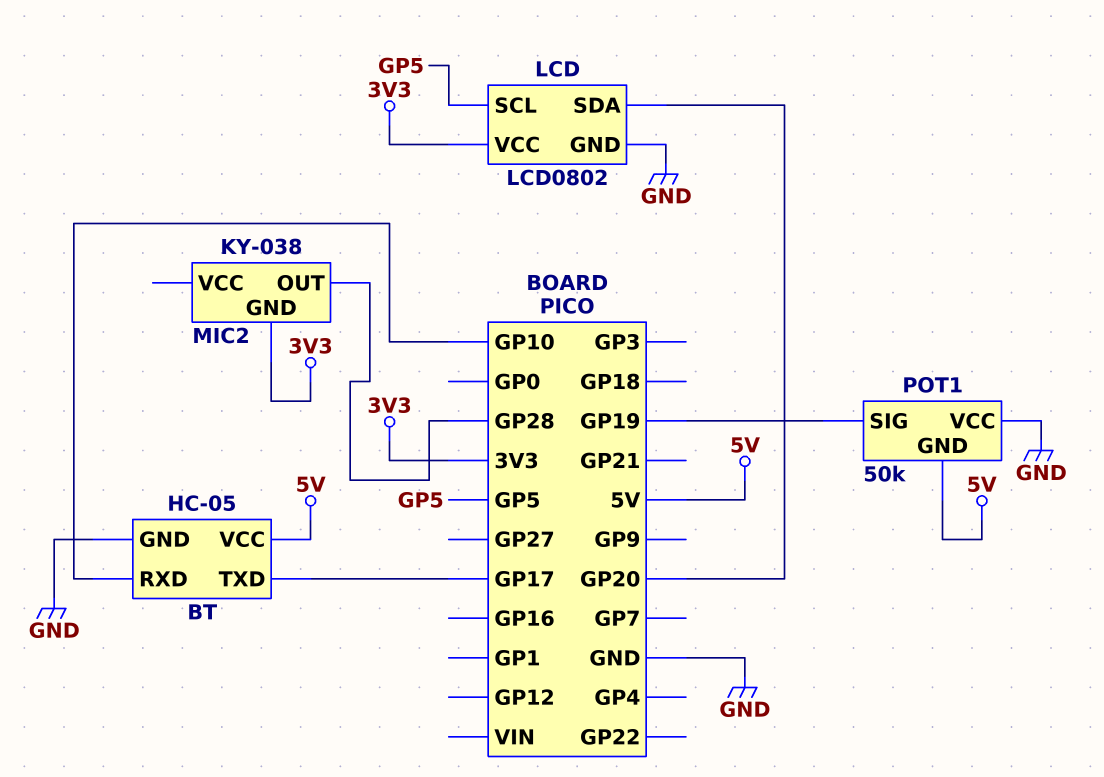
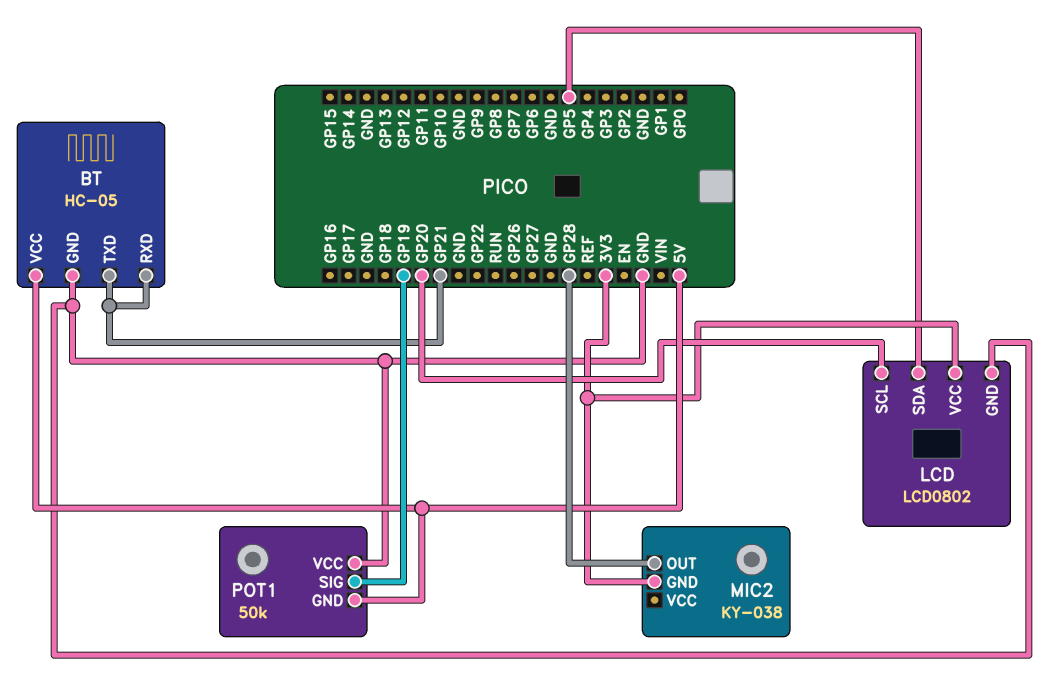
BT pin RXD: GP10 -> GP21
BT pin TXD: GP17 -> GP21
LCD pin SCL: GP5 -> GP20
LCD pin SDA: GP20 -> GP5

